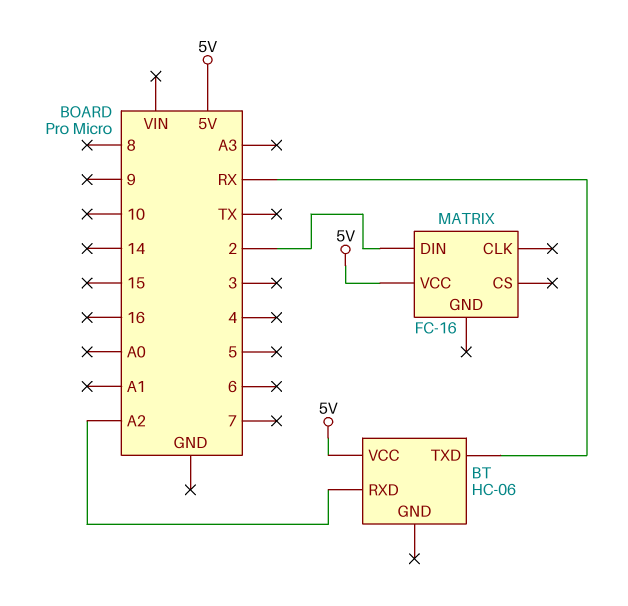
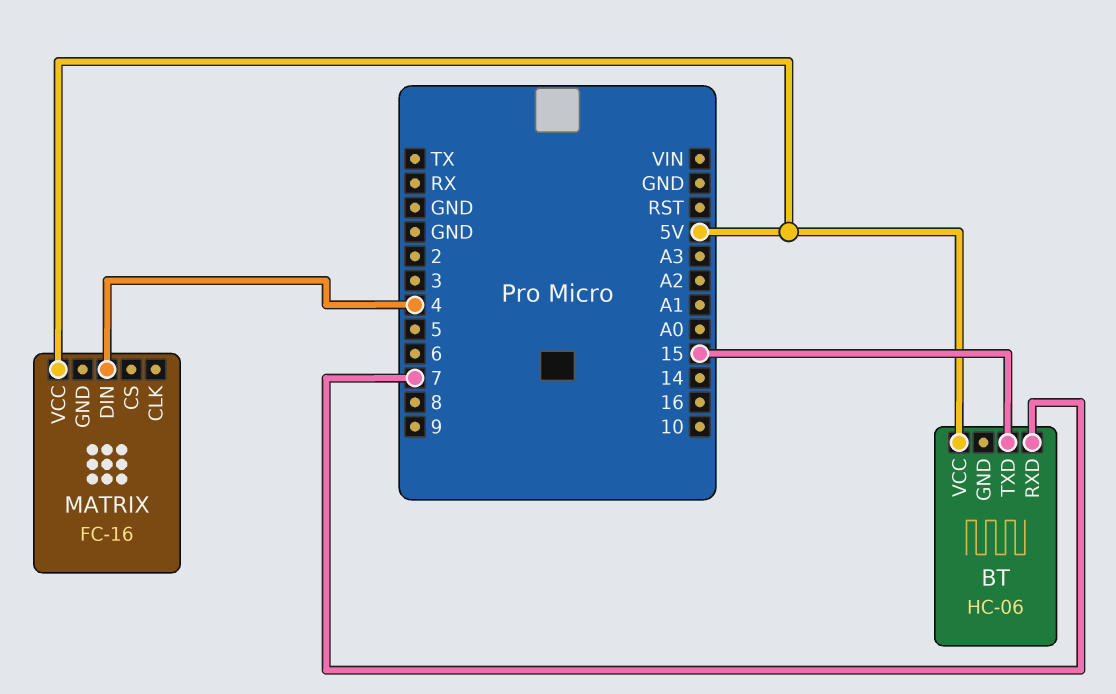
BT pin RXD: A2 -> 7
BT pin TXD: RX -> 15
MATRIX pin DIN: 2 -> 4

